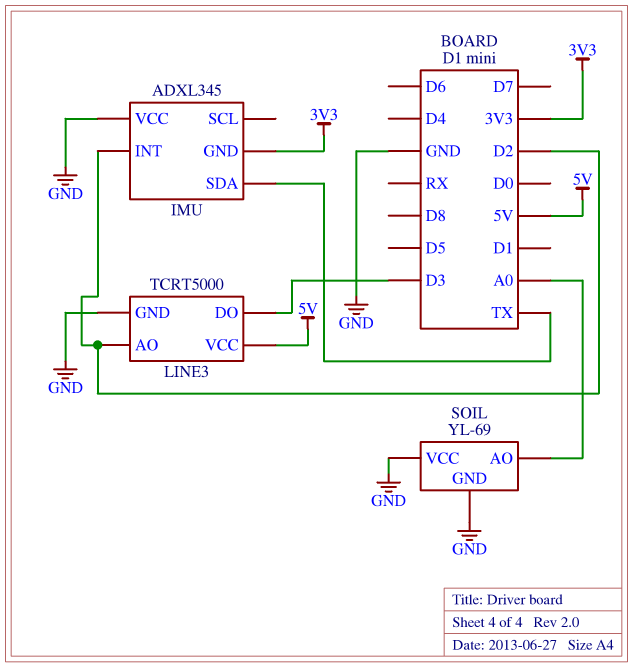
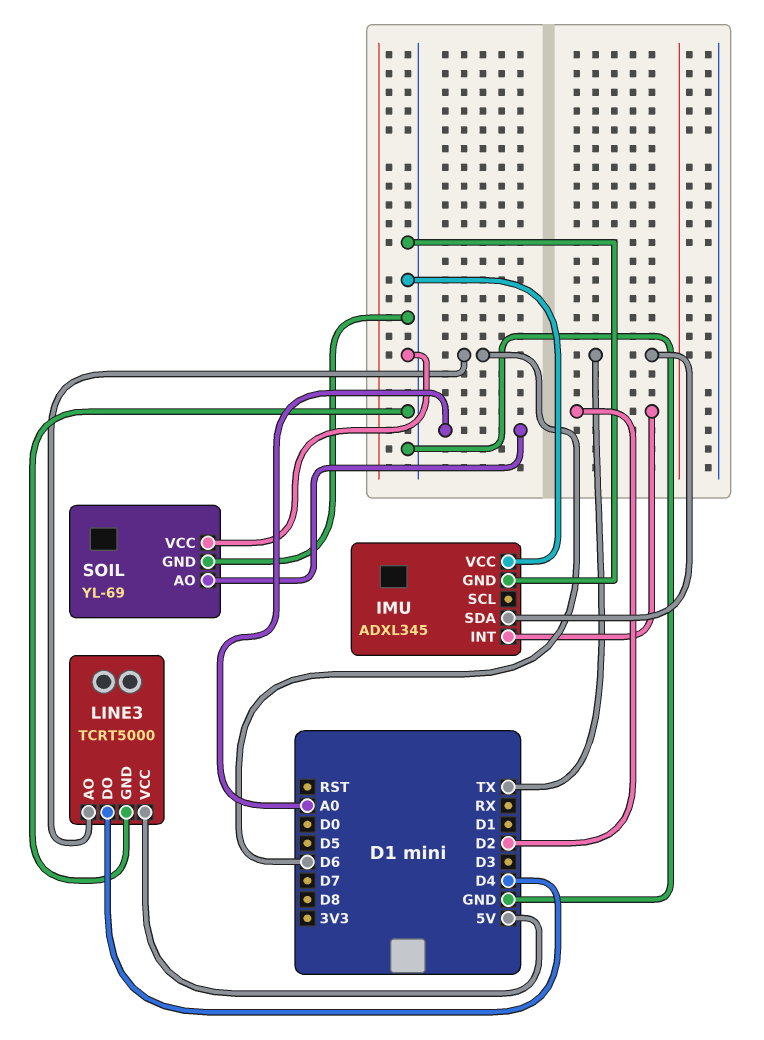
IMU pin GND: 3V3 -> GND
LINE3 pin AO: D2 -> D6
LINE3 pin DO: D3 -> D4

